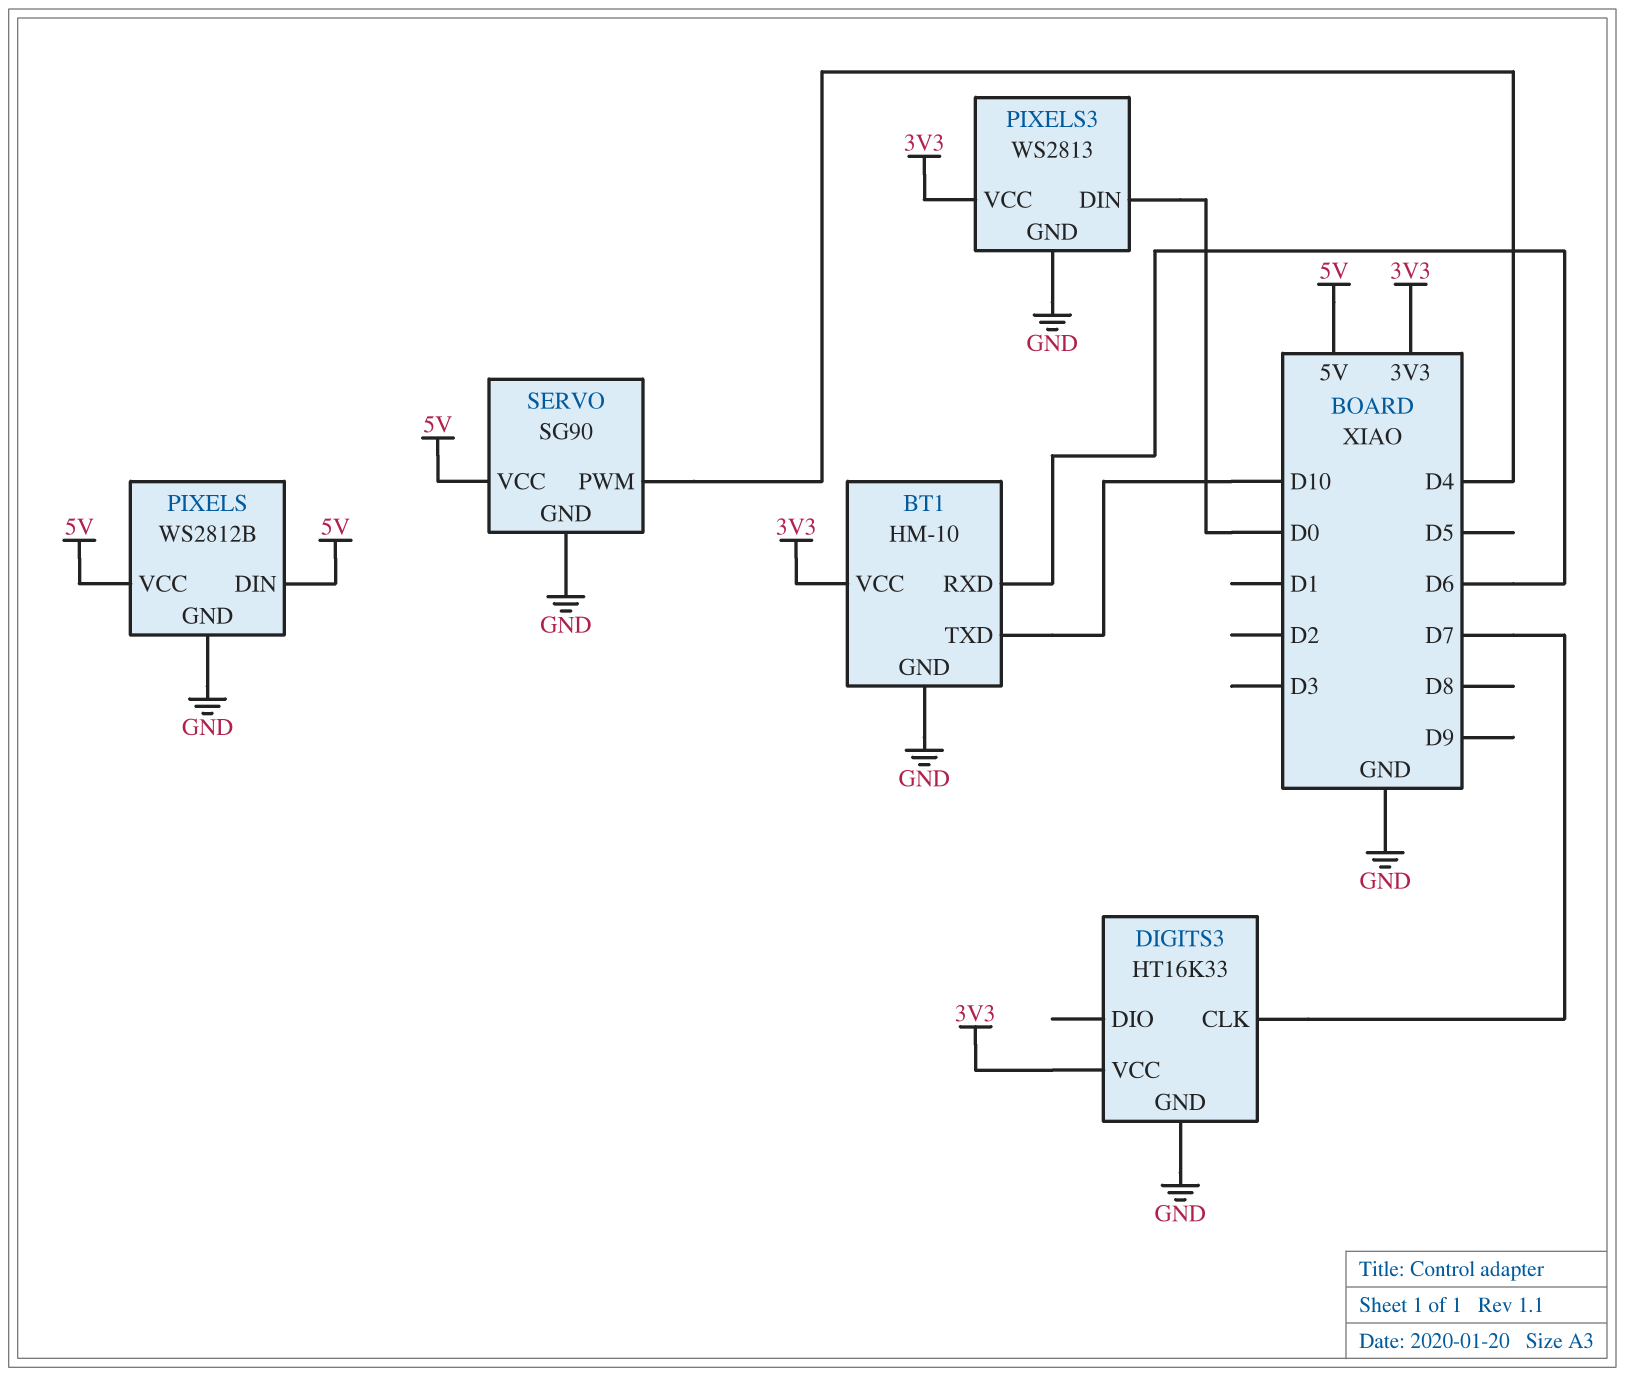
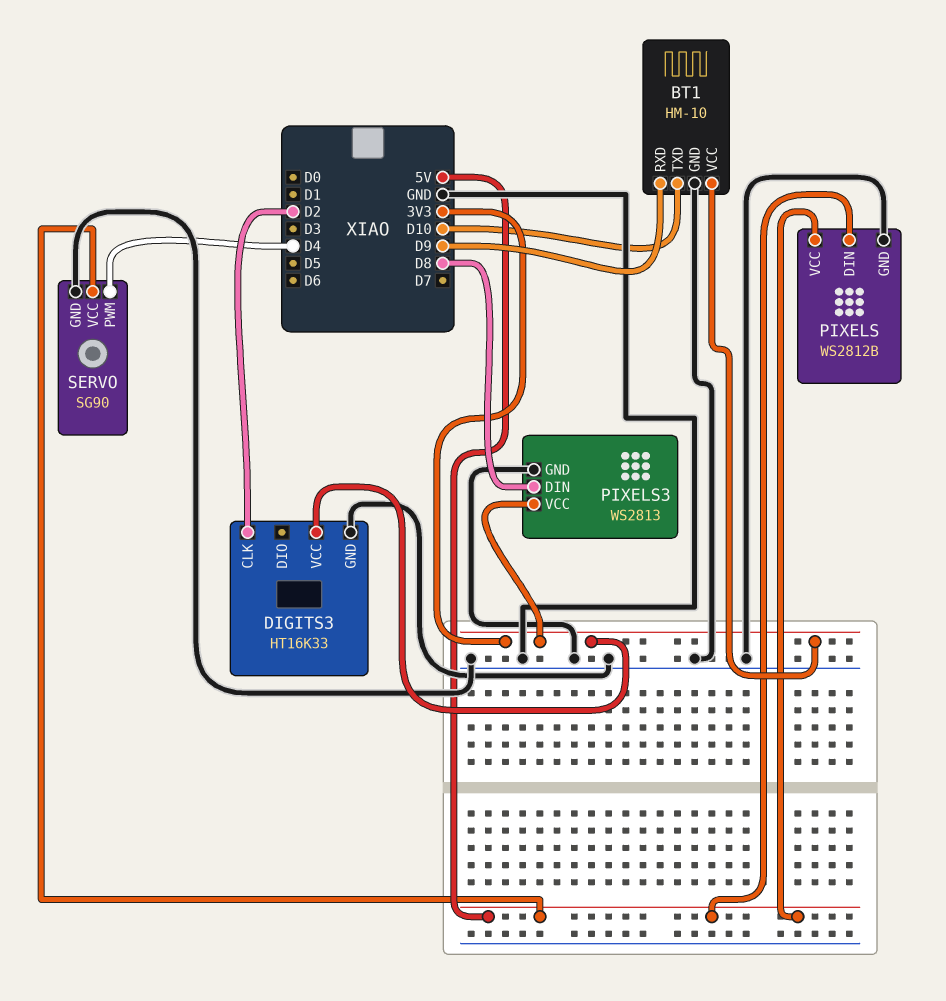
BT1 pin RXD: D6 -> D9
DIGITS3 pin CLK: D7 -> D2
PIXELS3 pin DIN: D0 -> D8

